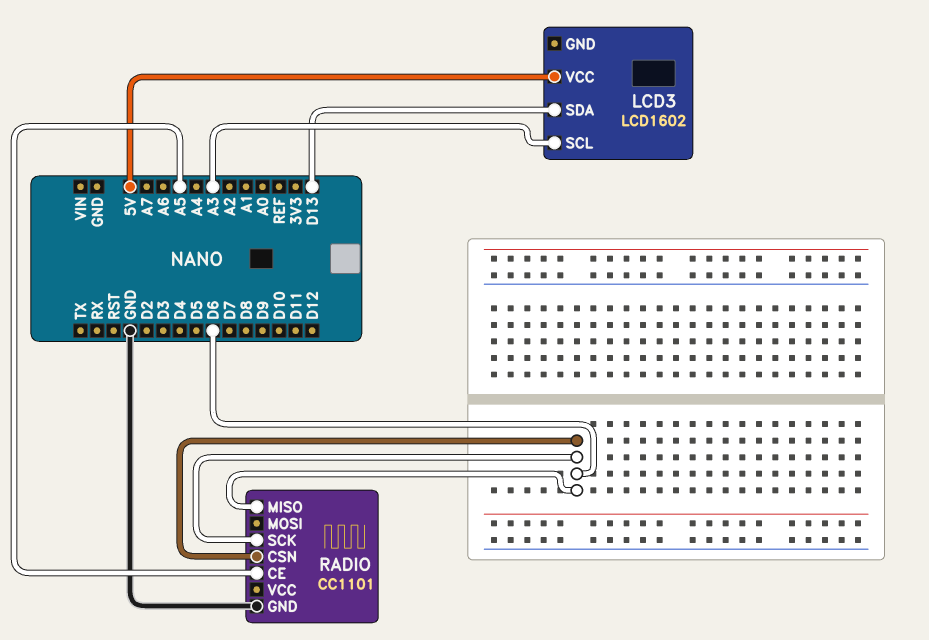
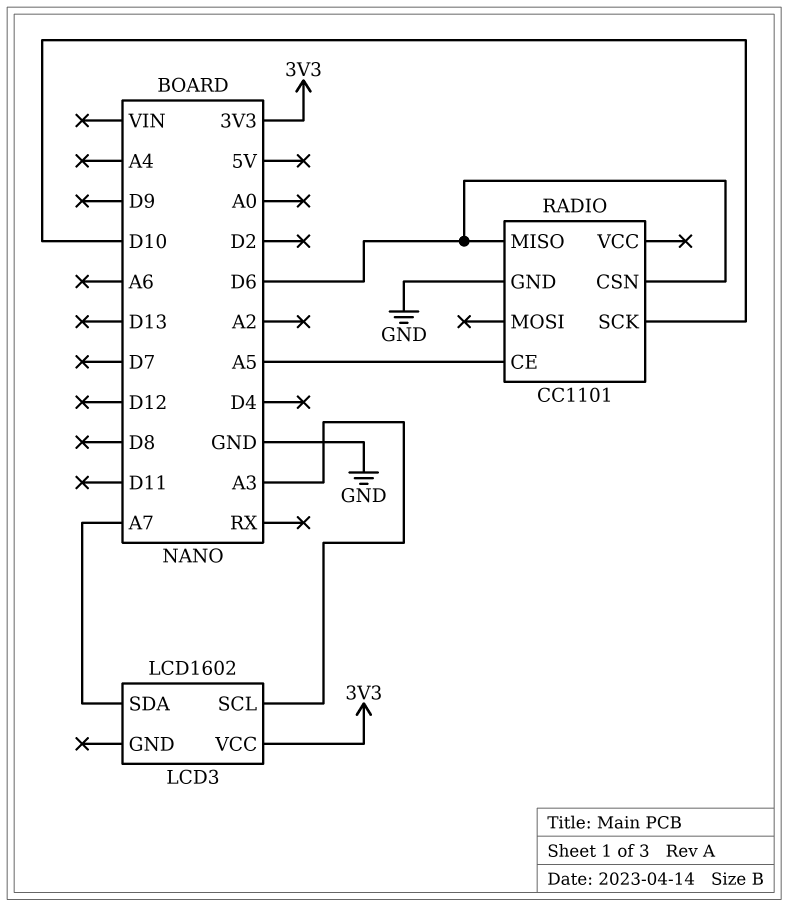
LCD3 pin SDA: D13 -> A7
LCD3 pin VCC: 5V -> 3V3
RADIO pin SCK: D6 -> D10

